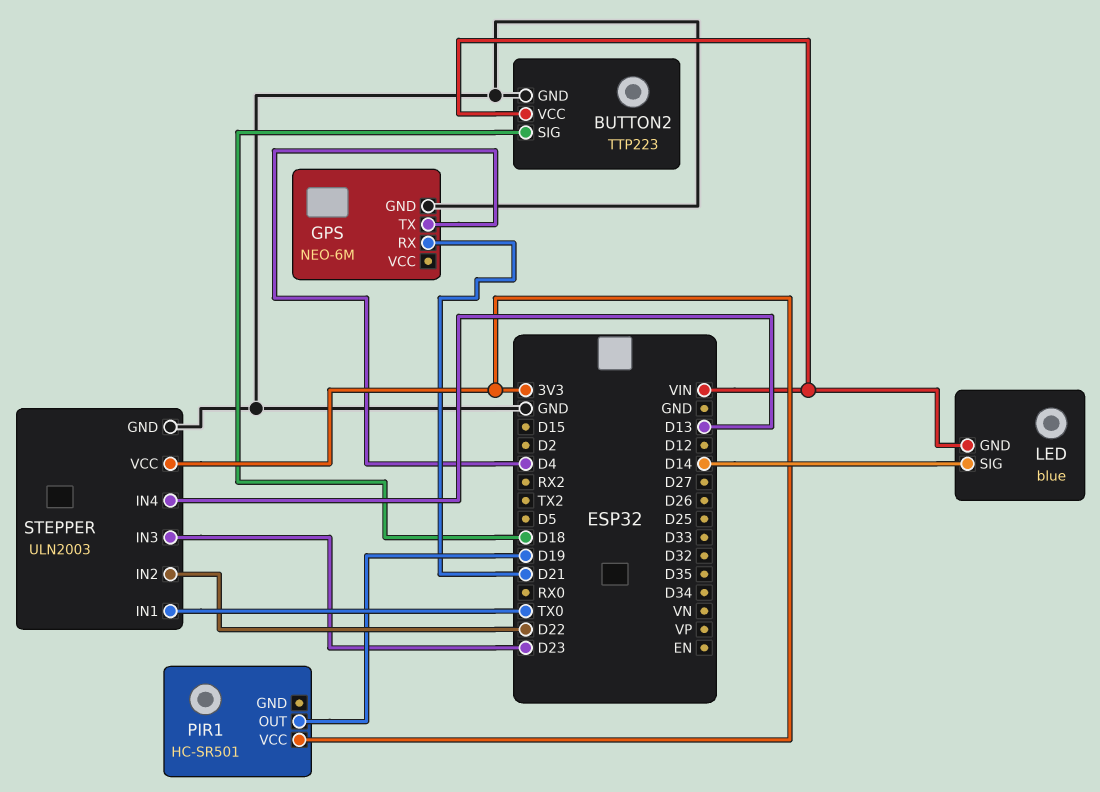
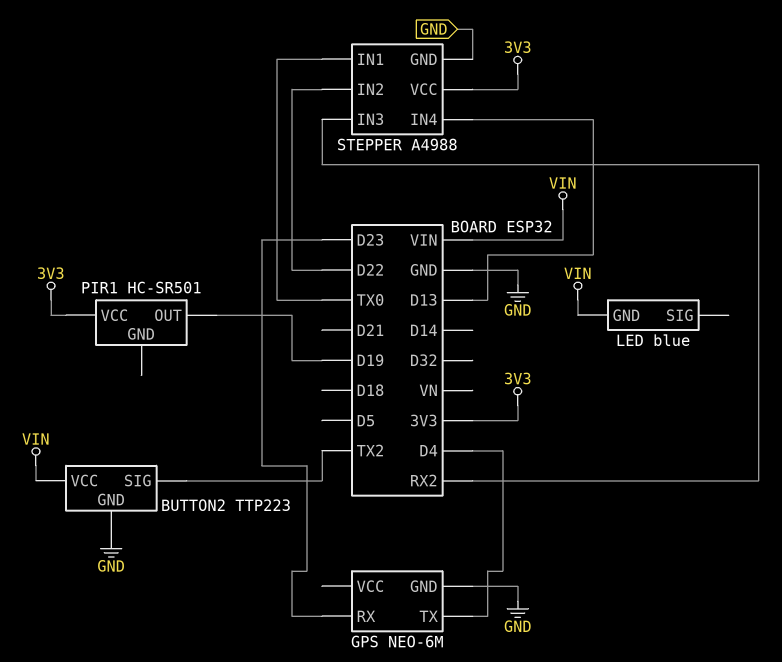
BUTTON2 pin SIG: D18 -> TX2
GPS pin RX: D21 -> D23
LED pin SIG: D14 -> none
STEPPER: ULN2003 -> A4988
STEPPER pin IN3: D23 -> RX2

